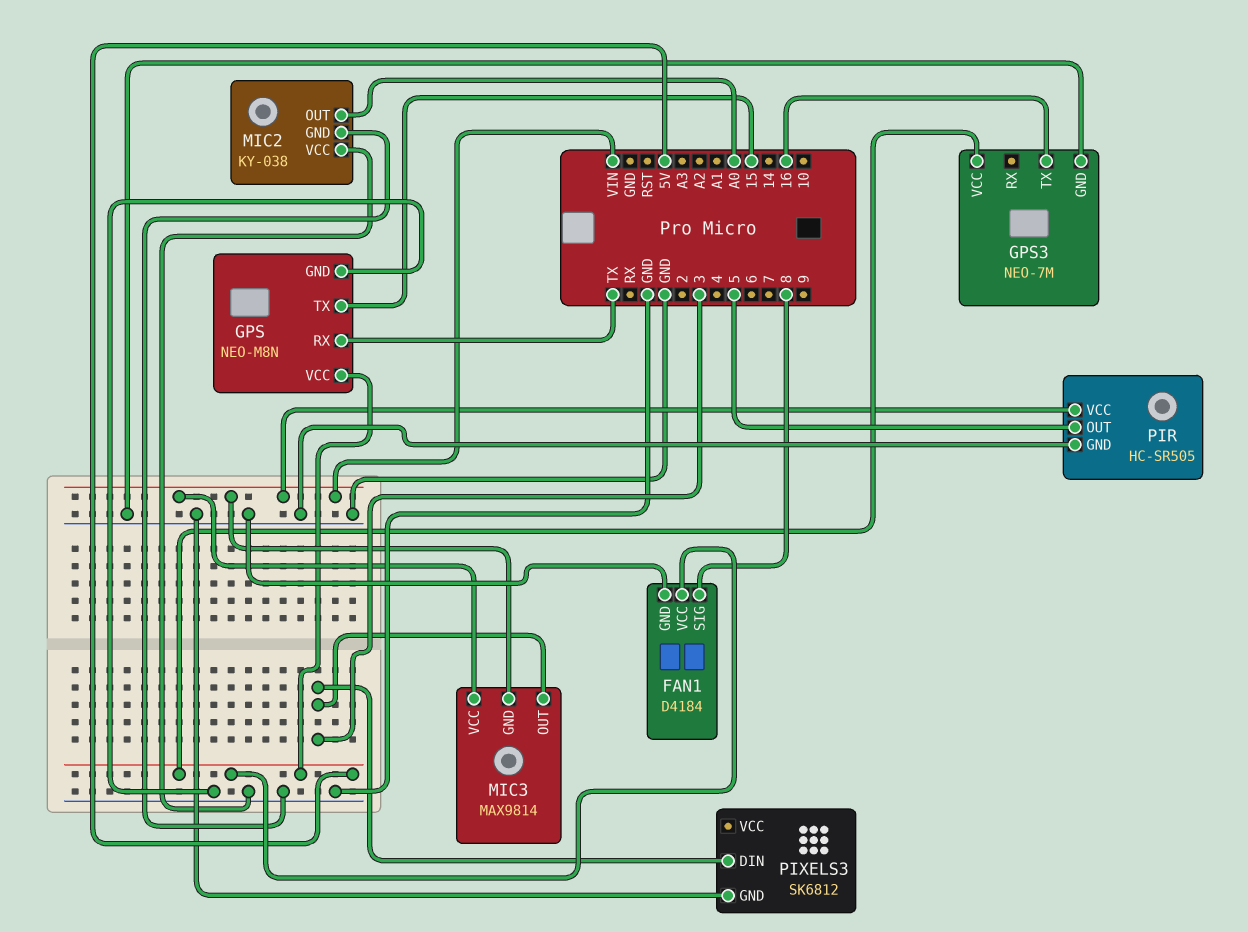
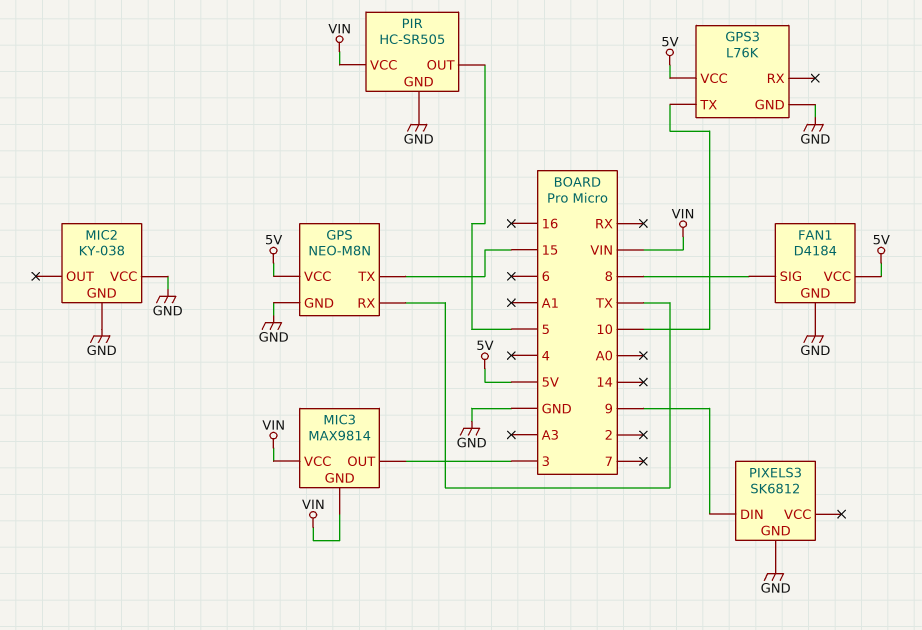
GPS3: NEO-7M -> L76K
GPS3 pin TX: 16 -> 10
MIC2 pin OUT: A0 -> none
PIXELS3 pin DIN: 3 -> 9

